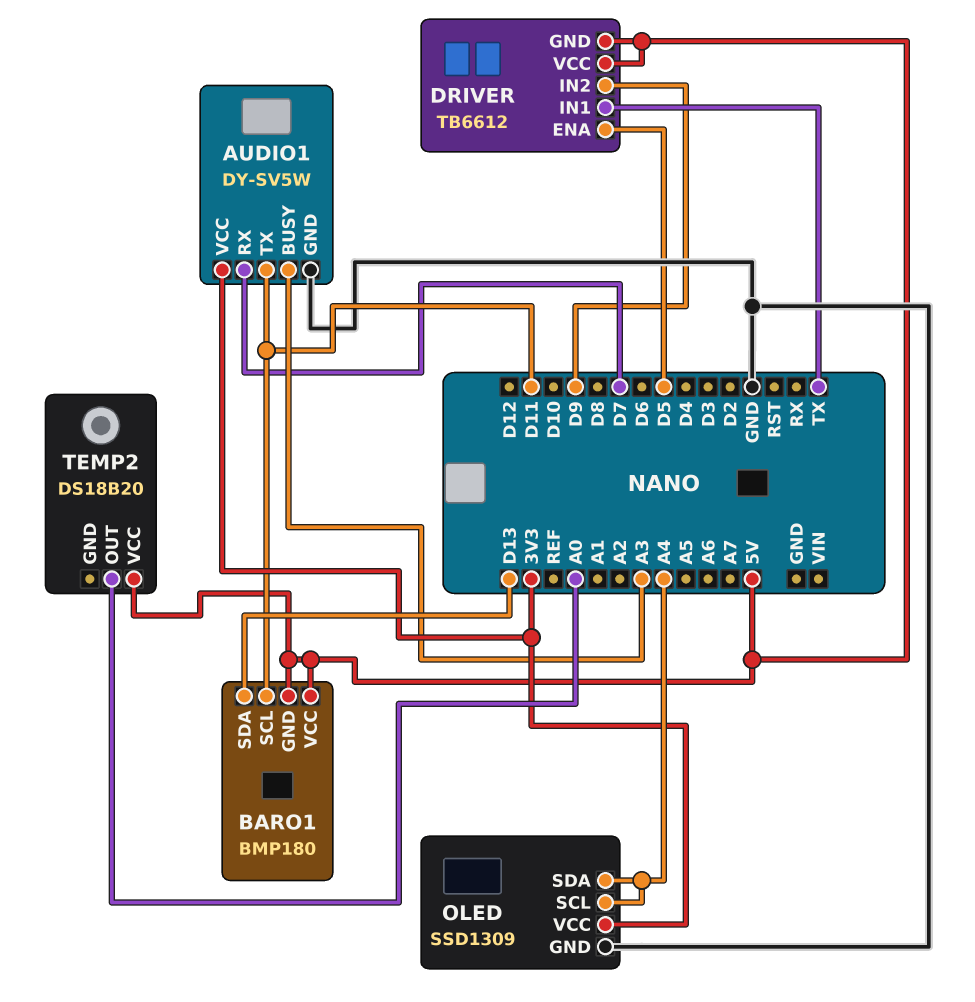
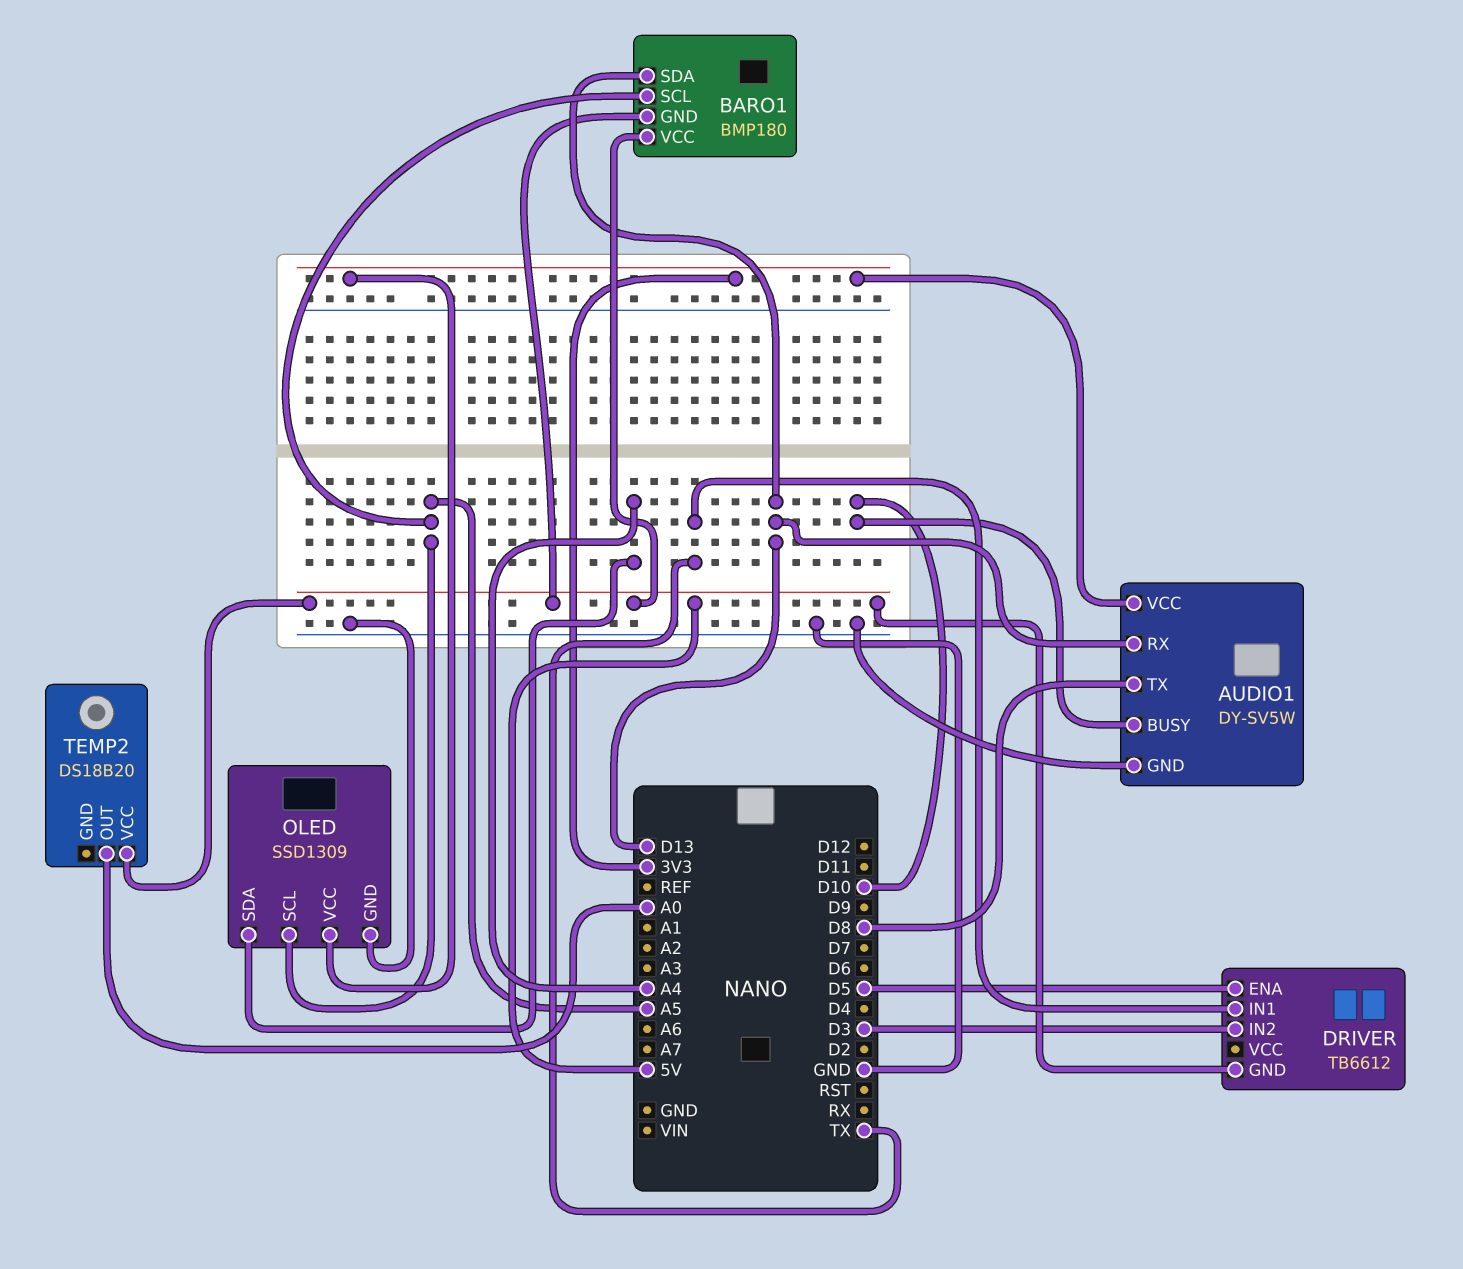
AUDIO1 pin BUSY: A3 -> D10
AUDIO1 pin RX: D7 -> D13
AUDIO1 pin TX: D11 -> D8
BARO1 pin SCL: D11 -> A5
DRIVER pin IN2: D9 -> D3
DRIVER pin VCC: 5V -> none
OLED pin SCL: A4 -> A5

